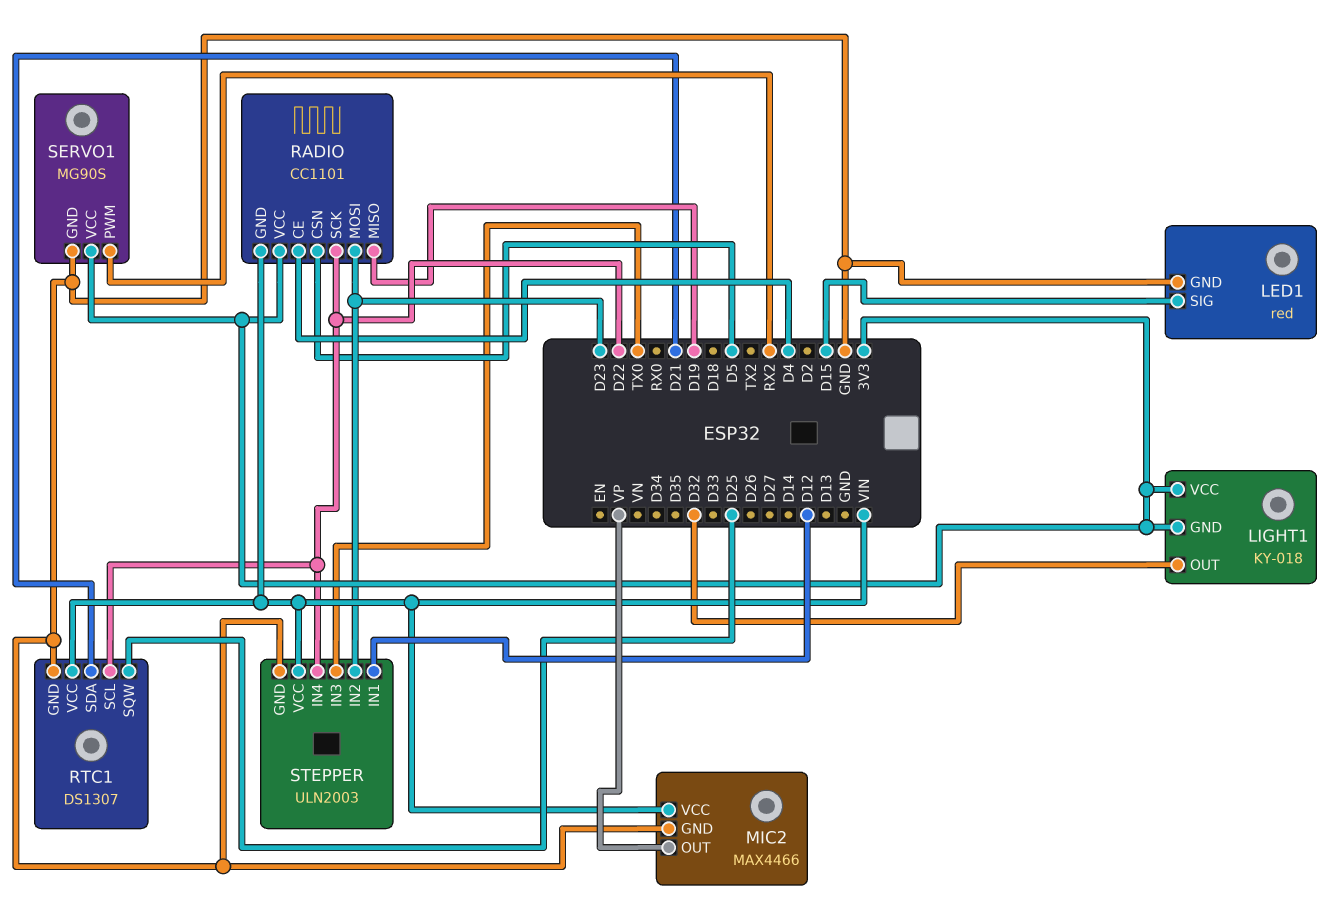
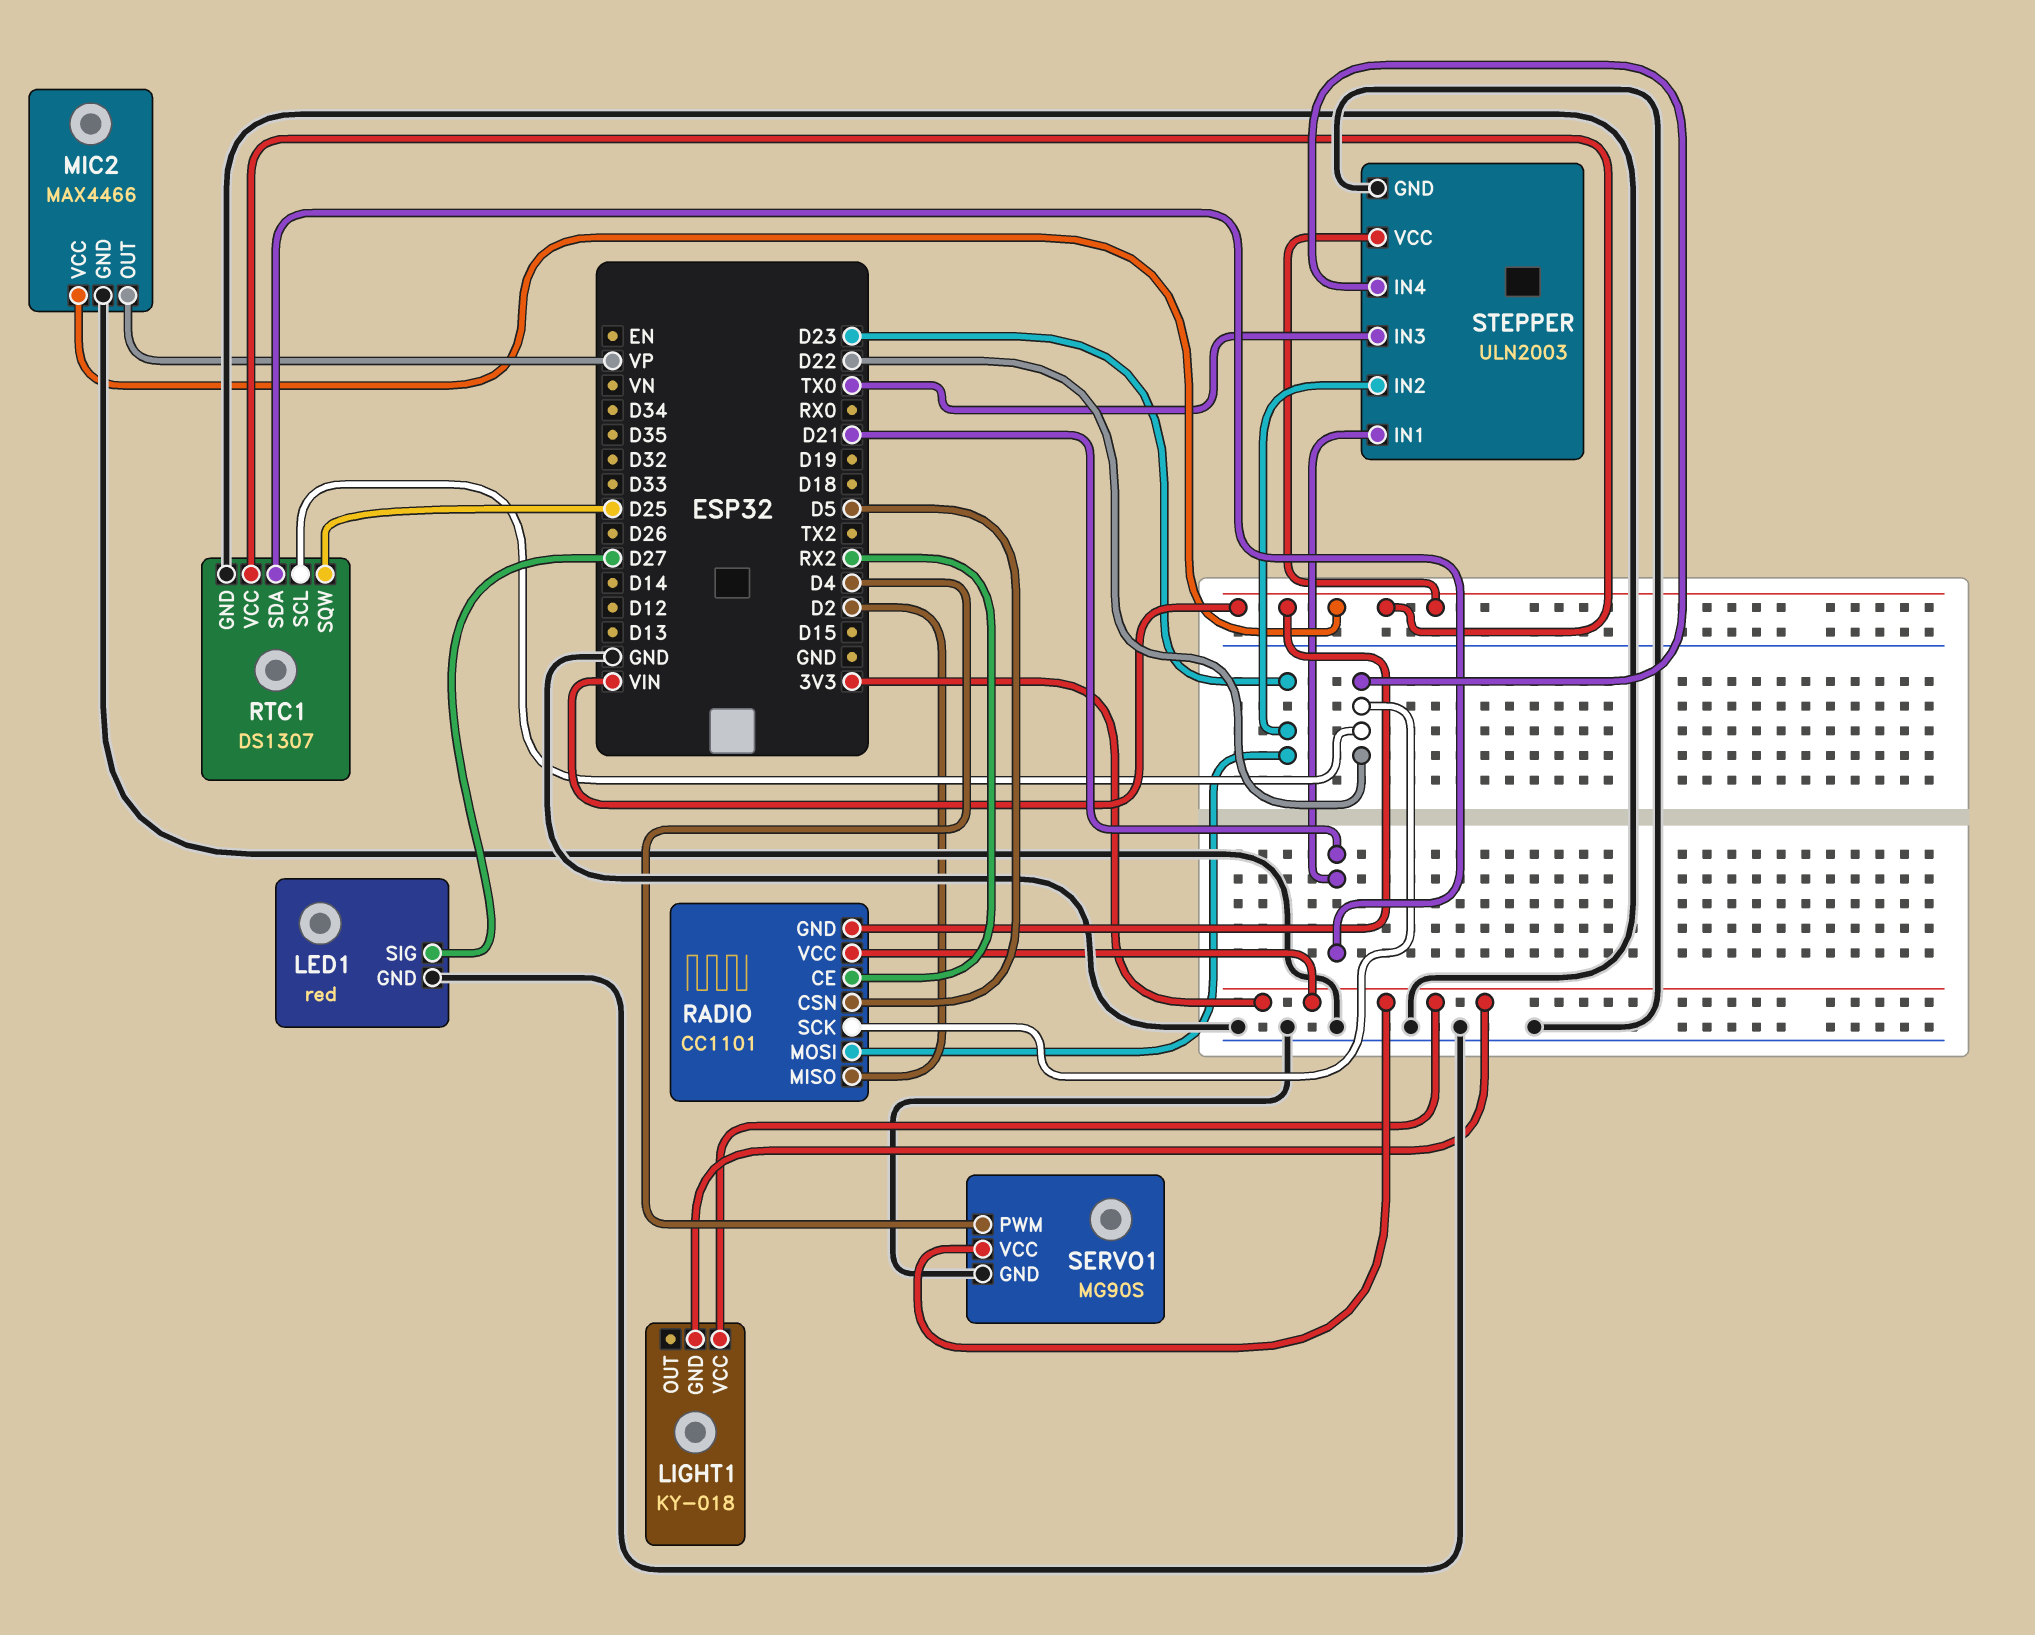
LED1 pin SIG: D15 -> D27
LIGHT1 pin OUT: D32 -> none
RADIO pin CE: D4 -> RX2
RADIO pin MISO: D19 -> D2
SERVO1 pin PWM: RX2 -> D4
STEPPER pin IN1: D12 -> D21

